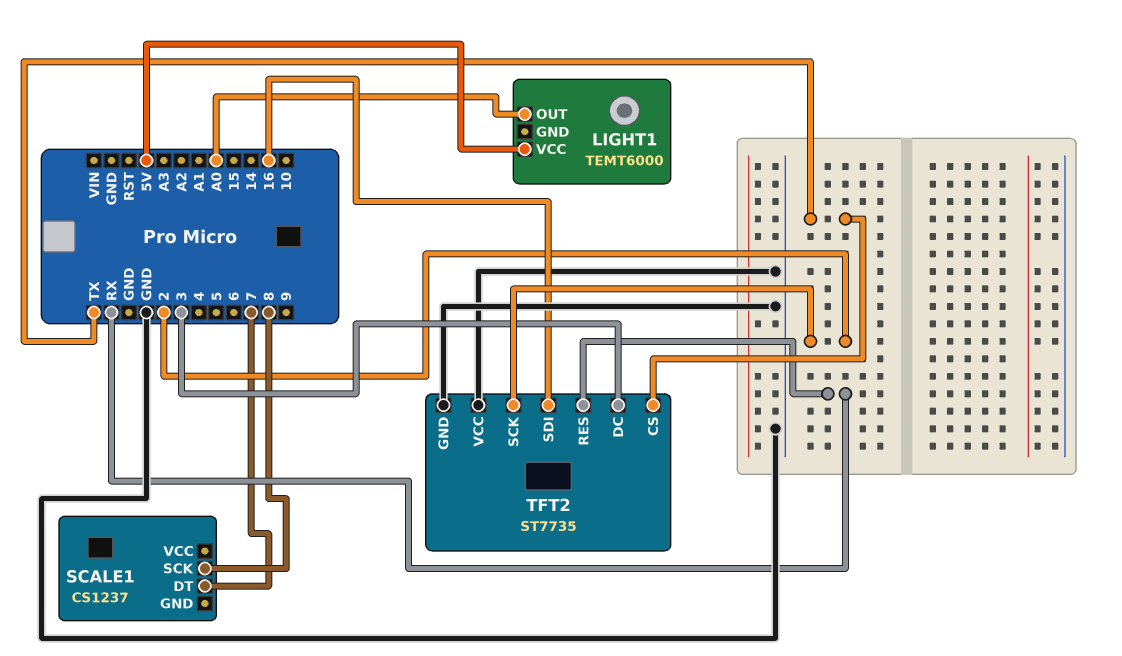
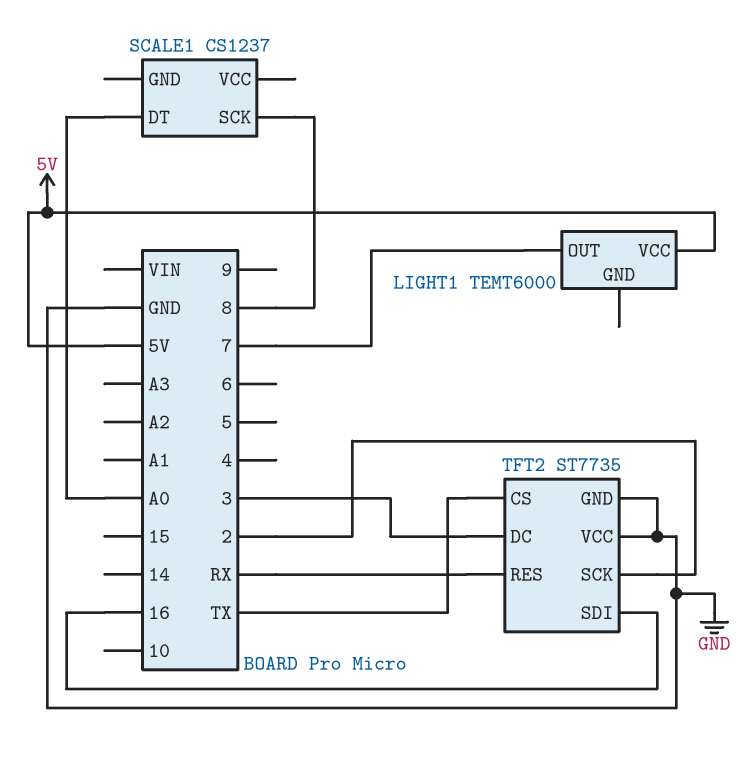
LIGHT1 pin OUT: A0 -> 7
SCALE1 pin DT: 7 -> A0

